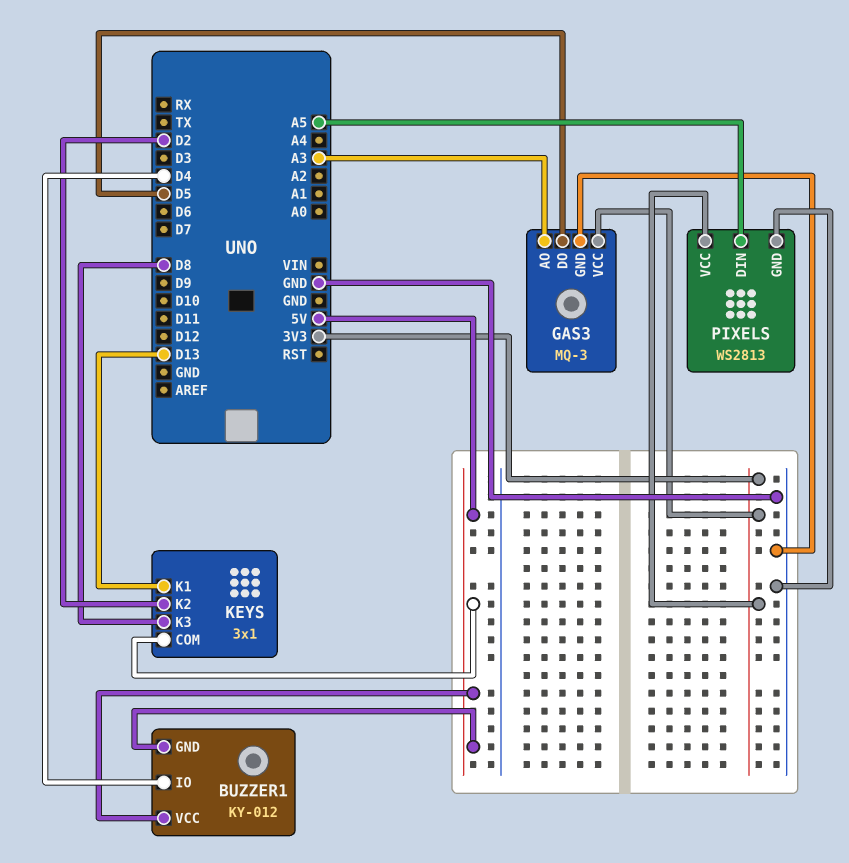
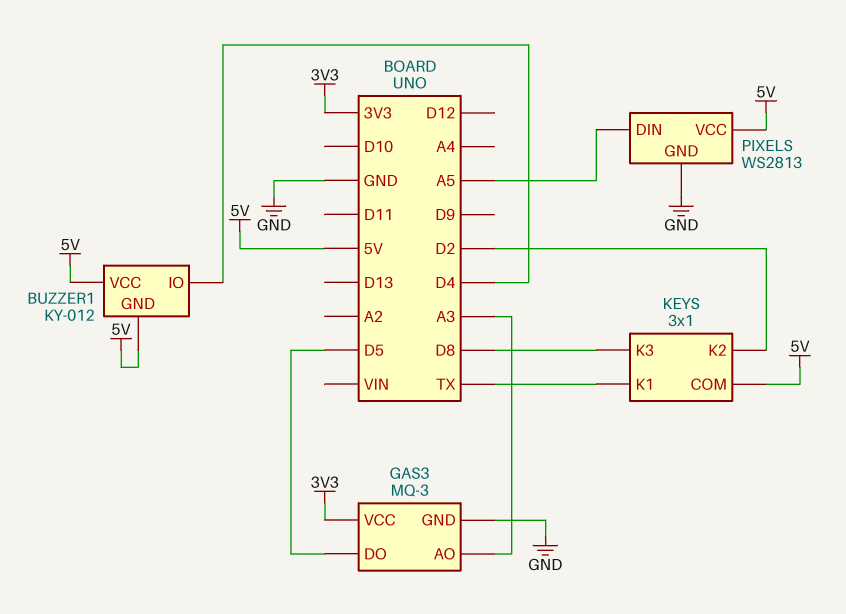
KEYS pin K1: D13 -> TX
PIXELS pin VCC: 3V3 -> 5V

